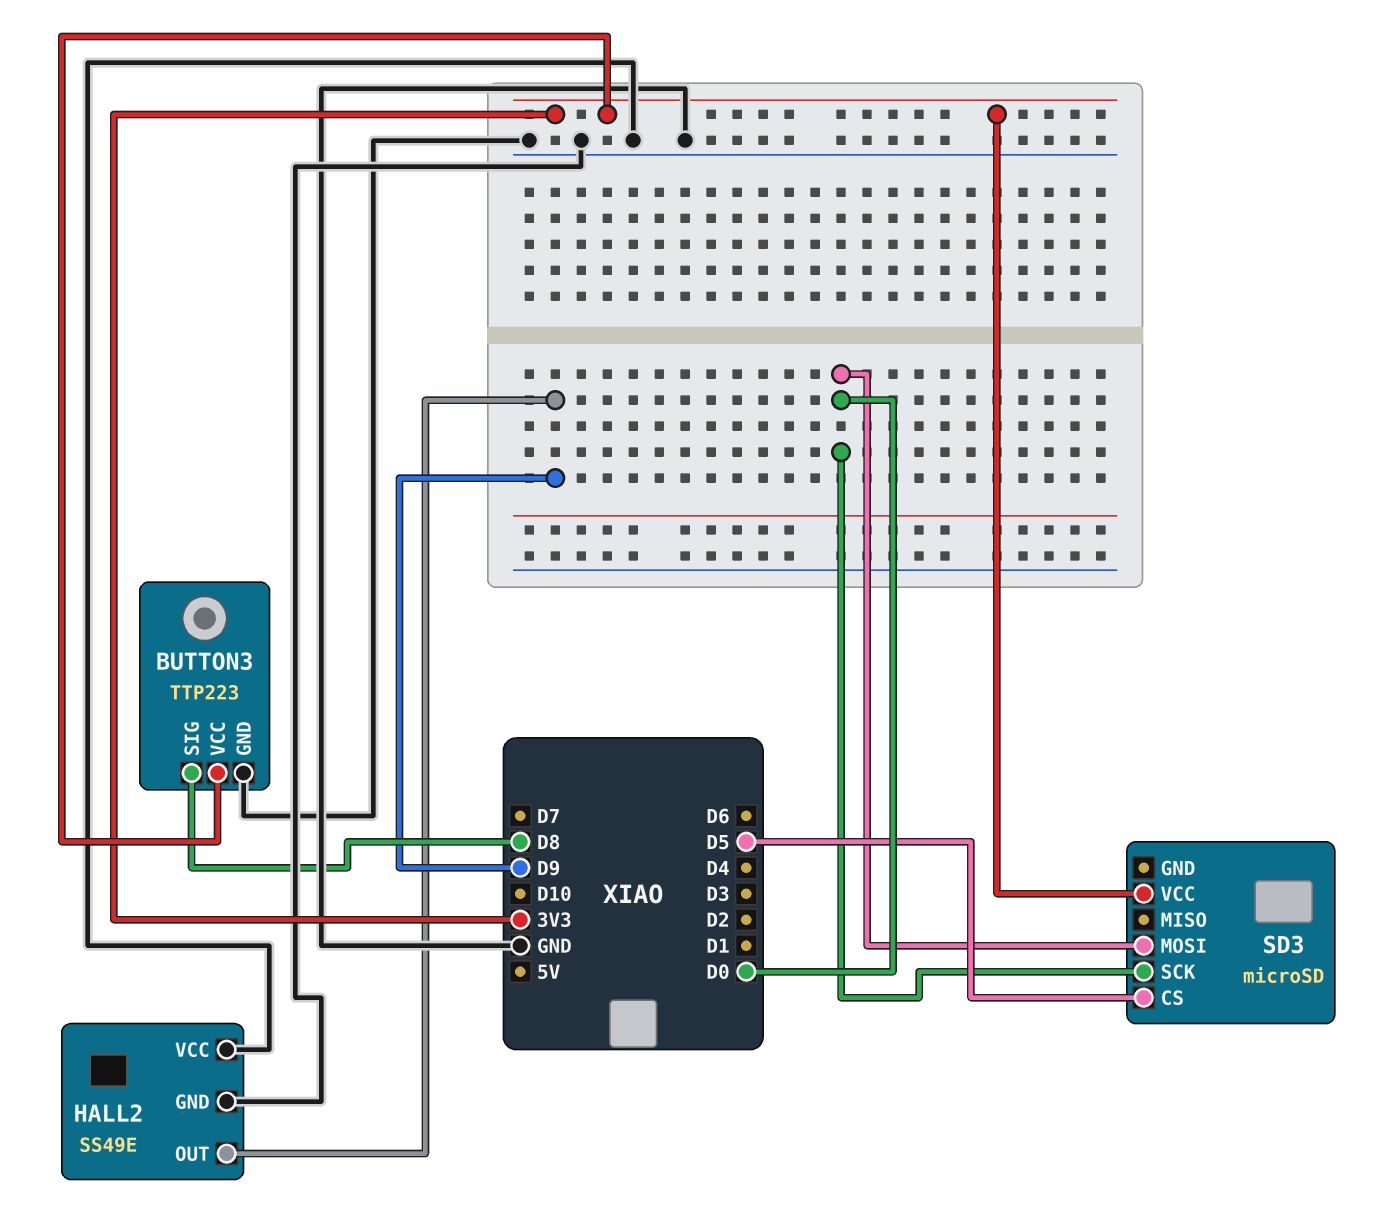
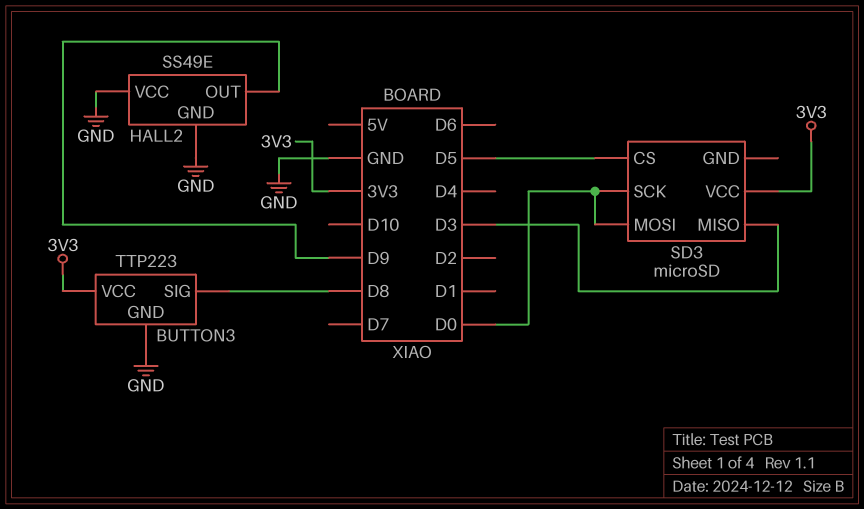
SD3 pin MISO: none -> D3

